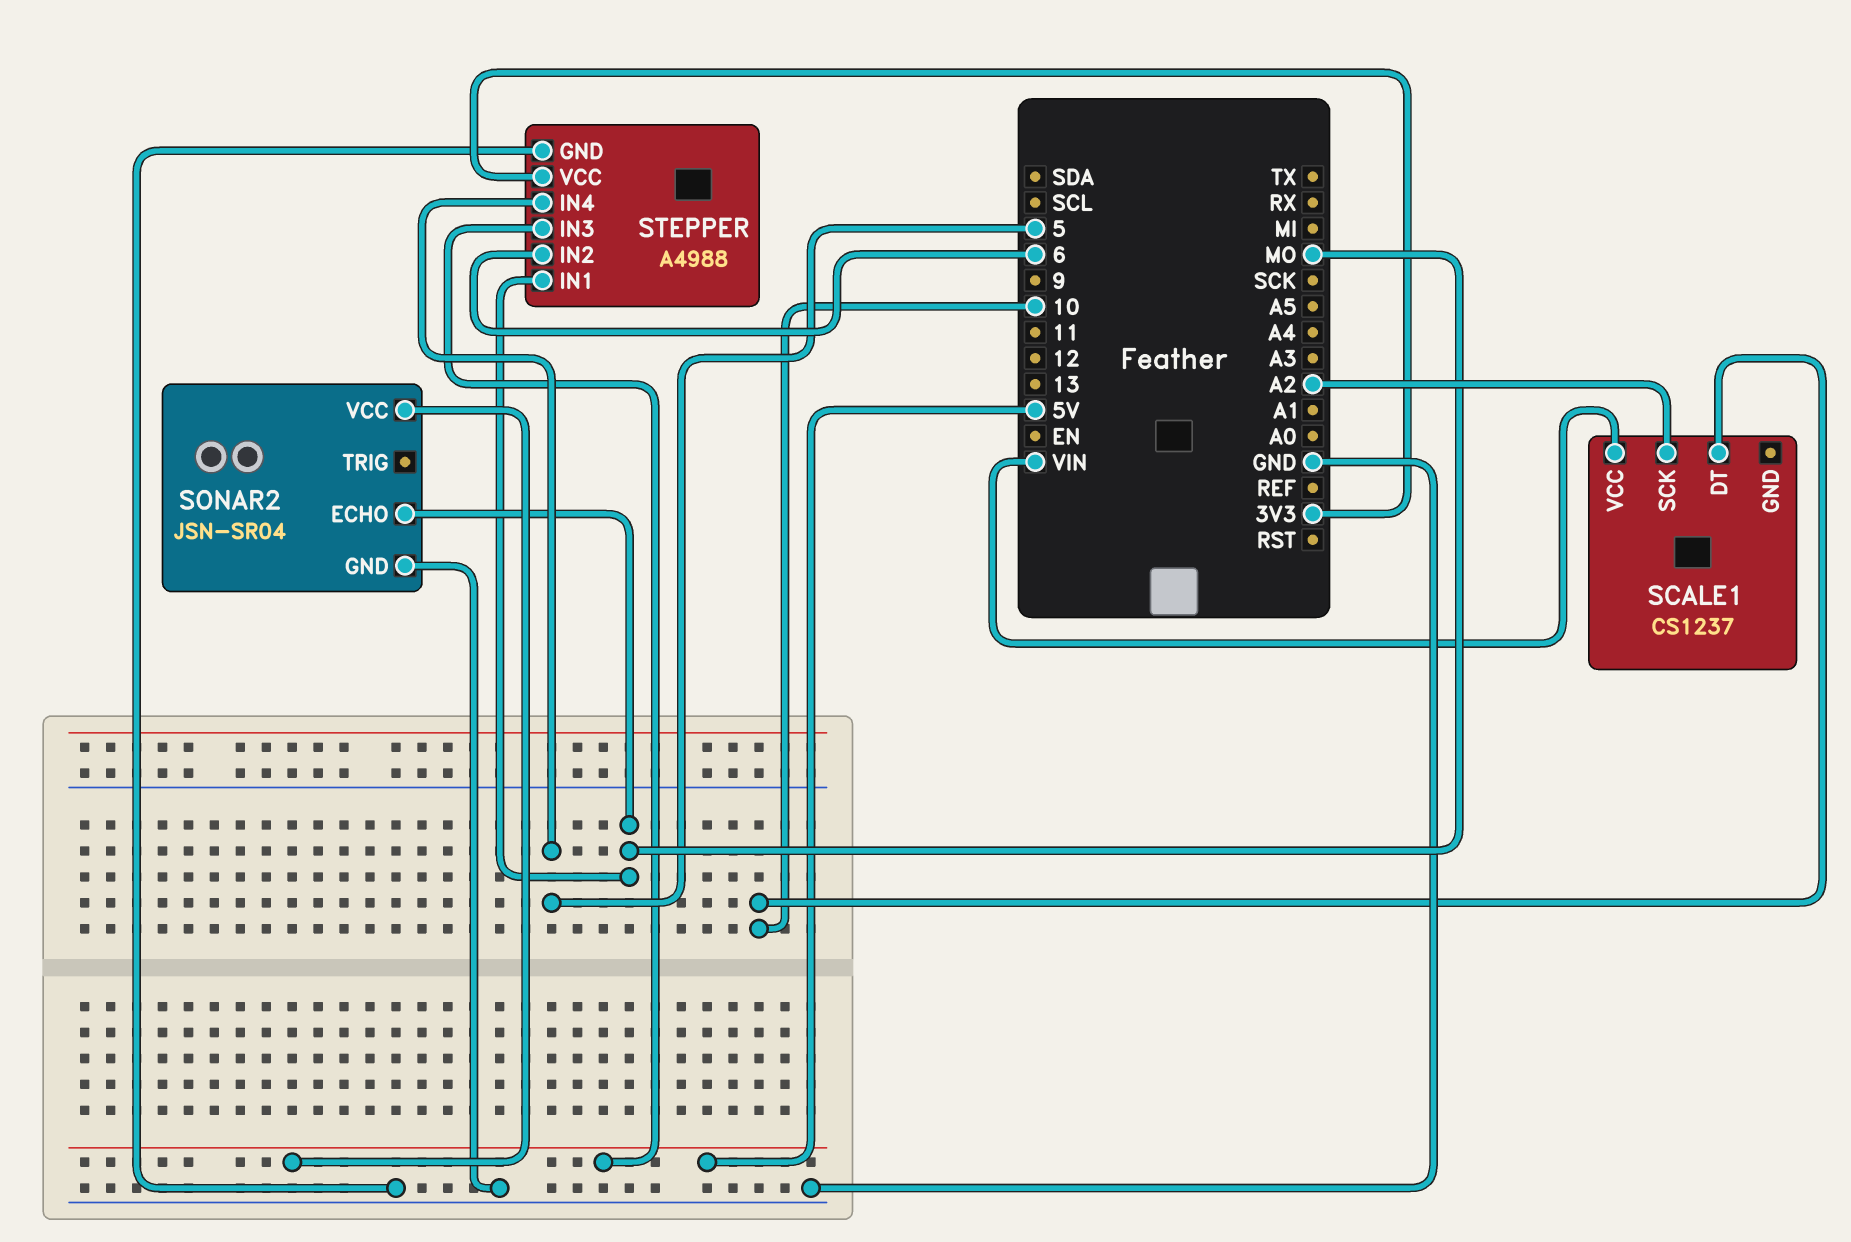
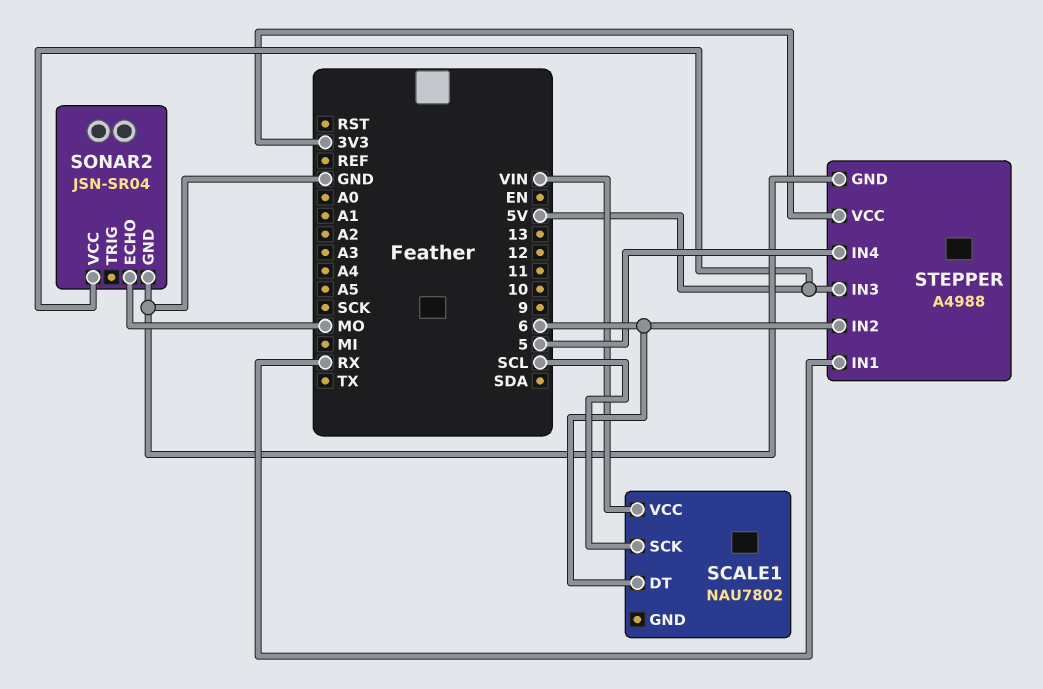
SCALE1: CS1237 -> NAU7802
SCALE1 pin DT: 10 -> 6
SCALE1 pin SCK: A2 -> SCL
STEPPER pin IN1: MO -> RX

